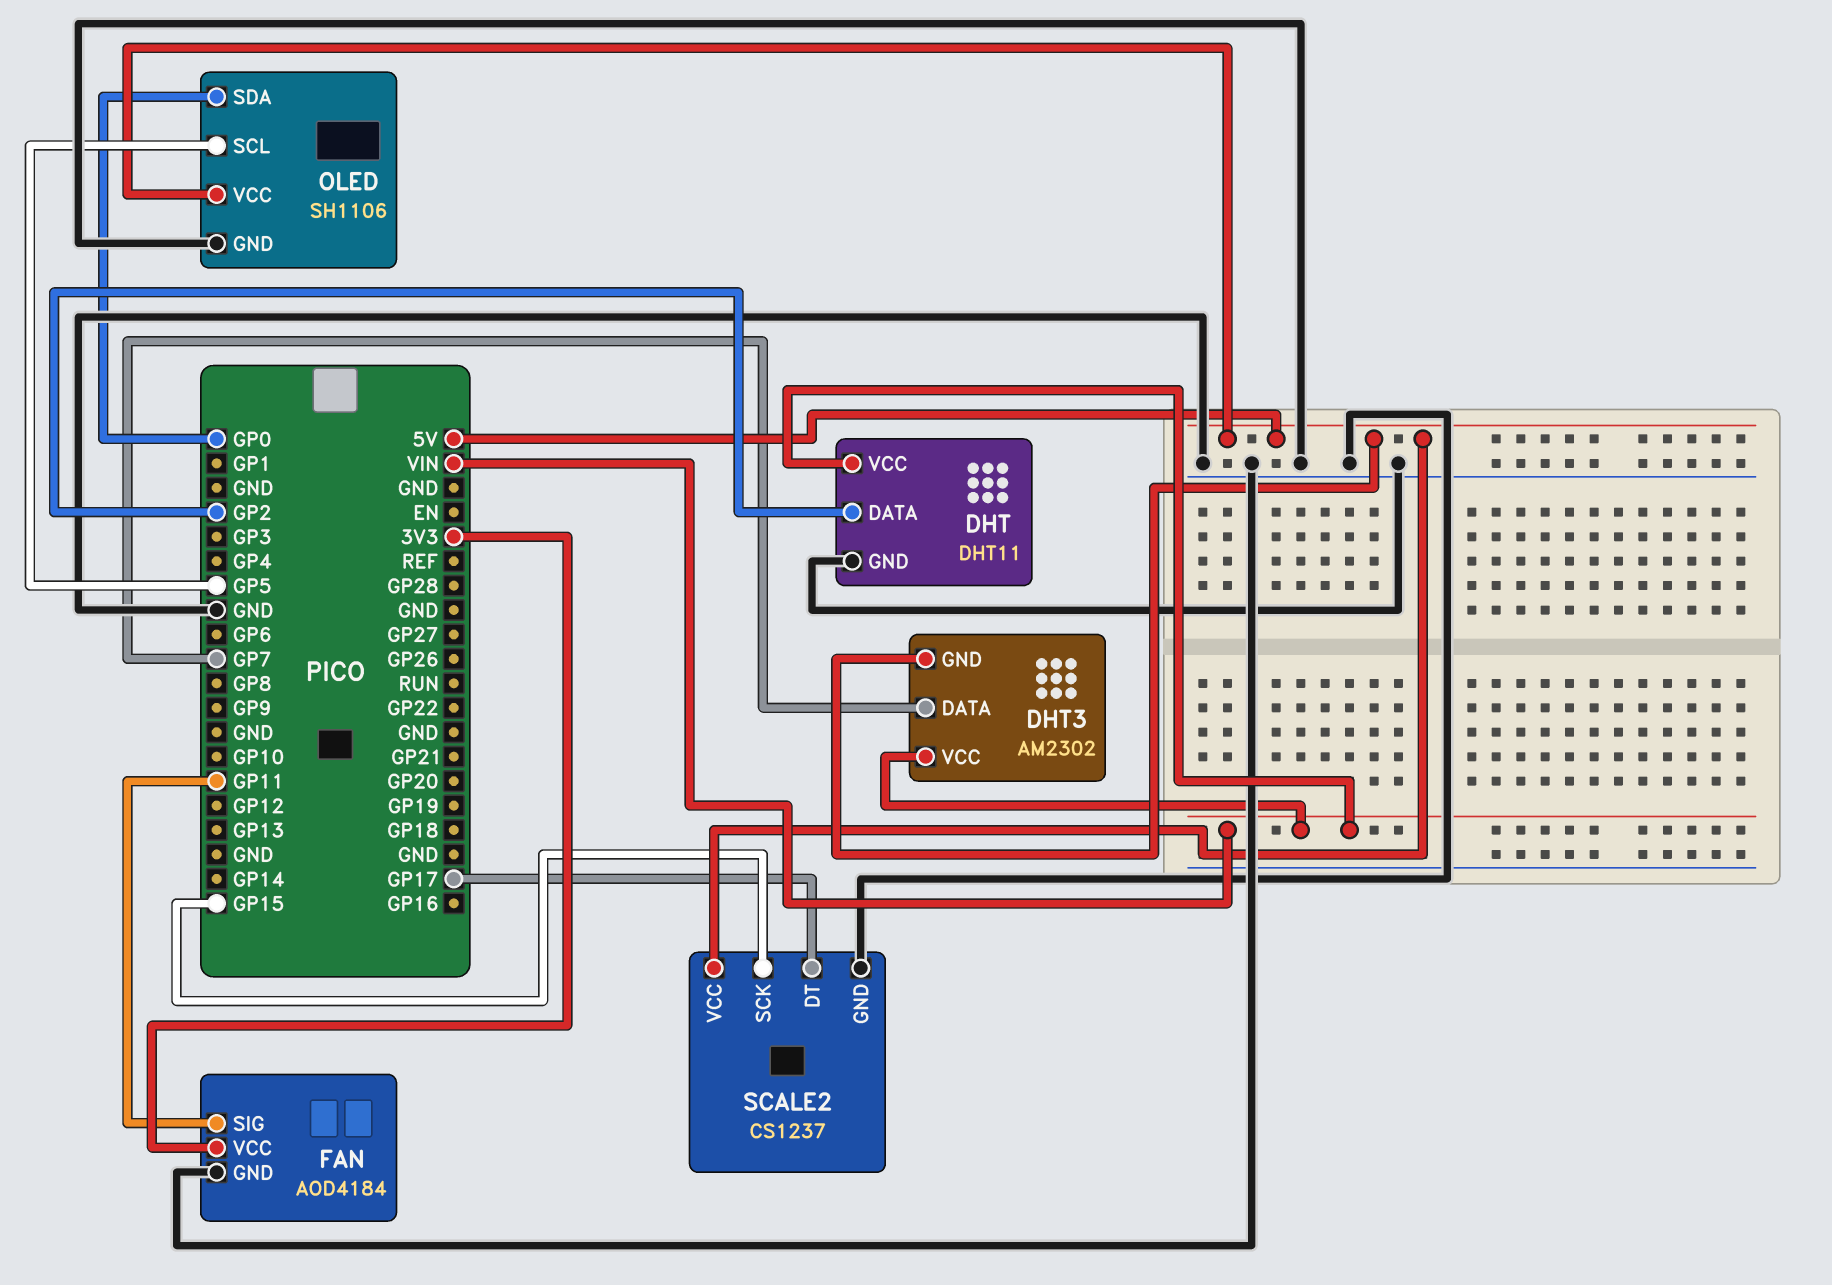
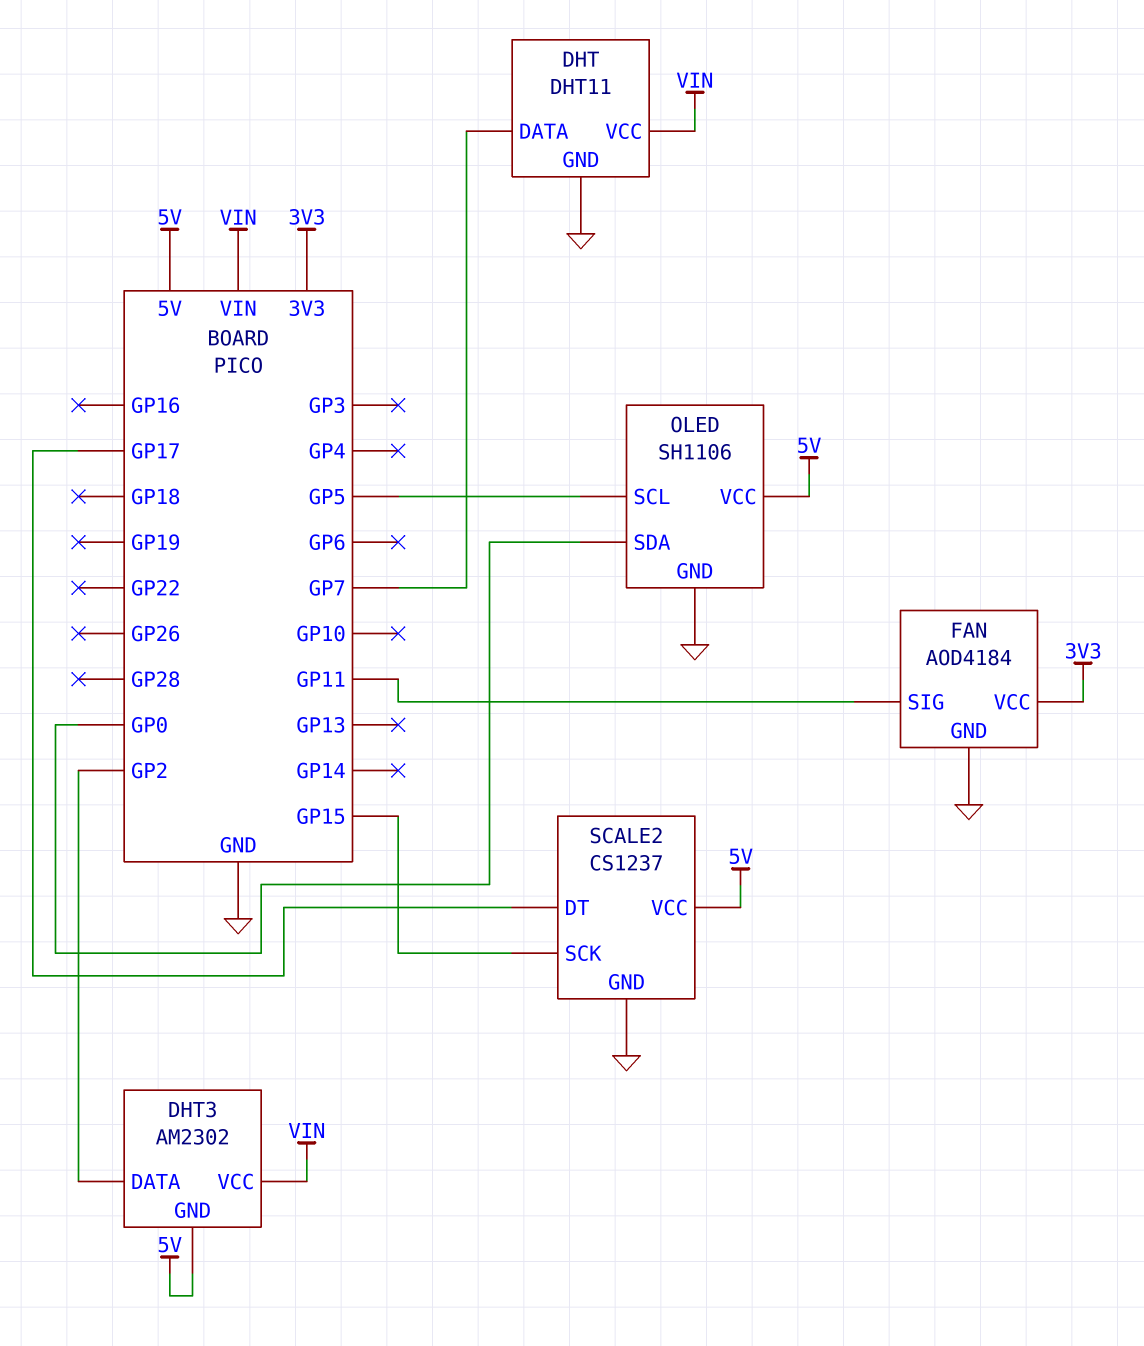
DHT pin DATA: GP2 -> GP7
DHT3 pin DATA: GP7 -> GP2

